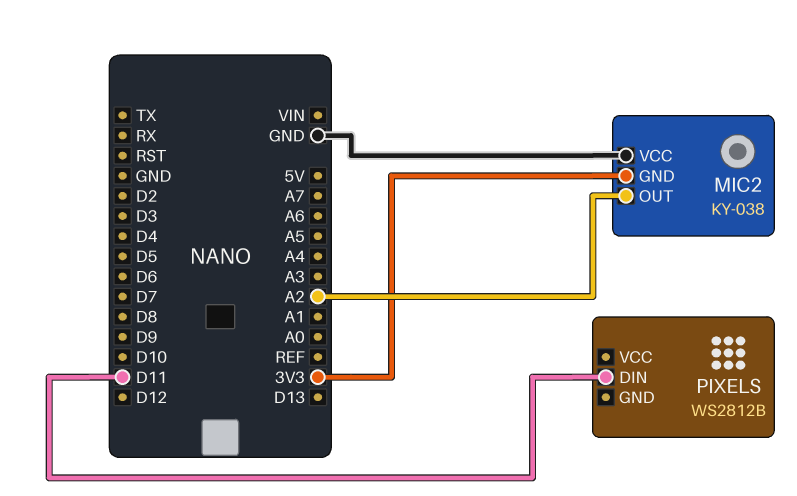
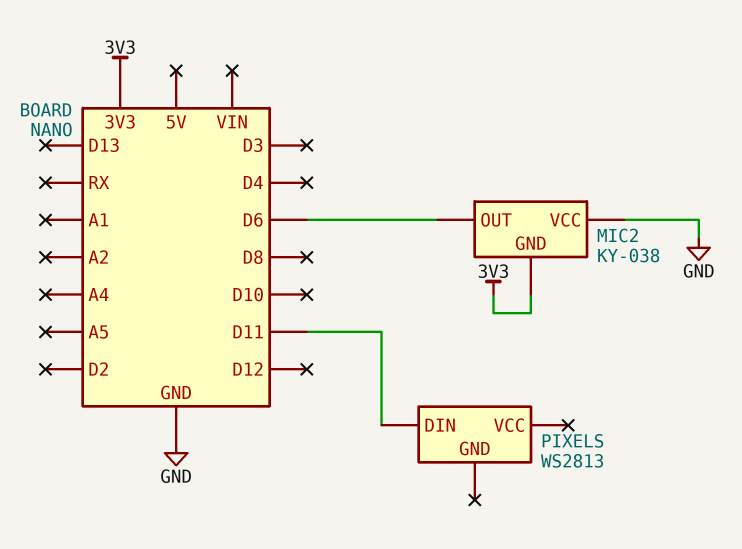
MIC2 pin OUT: A2 -> D6
PIXELS: WS2812B -> WS2813

